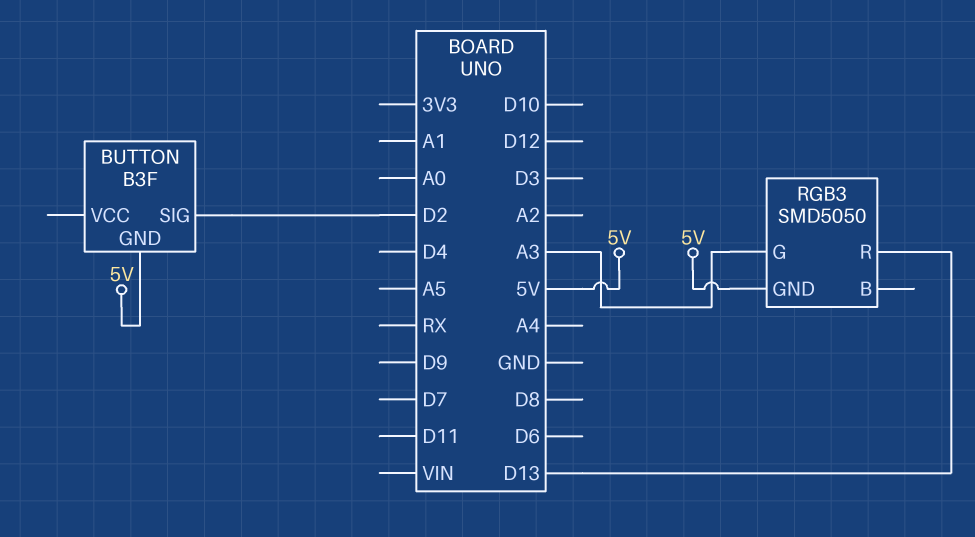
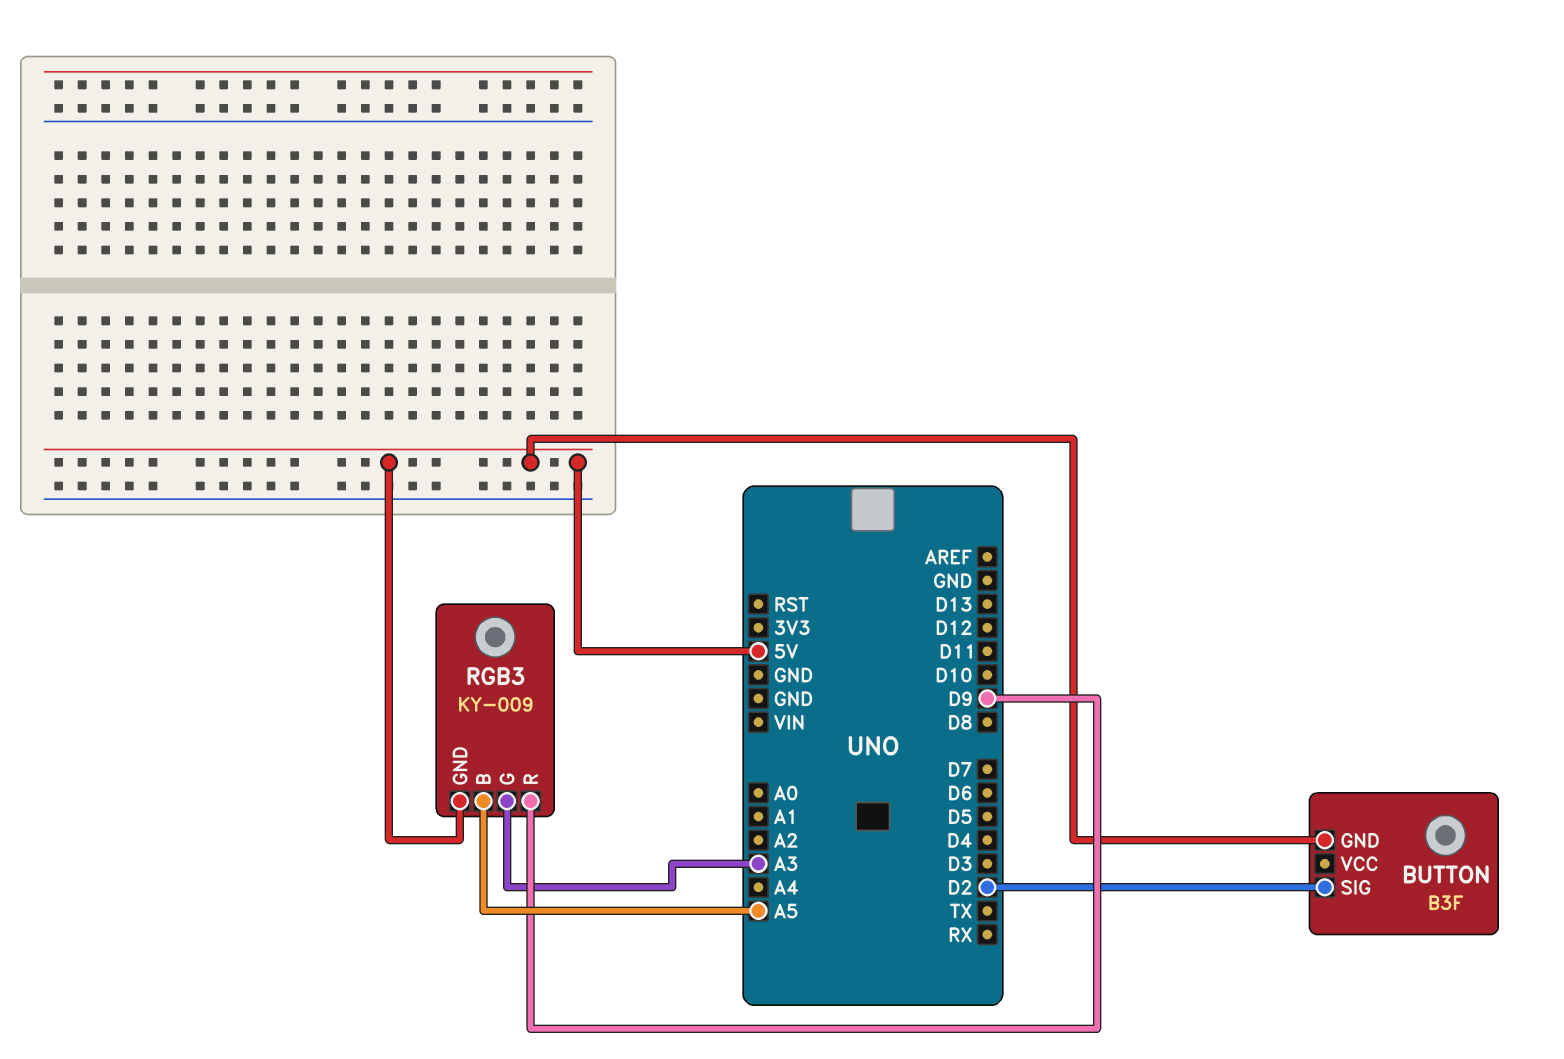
RGB3: SMD5050 -> KY-009
RGB3 pin B: none -> A5
RGB3 pin R: D13 -> D9

